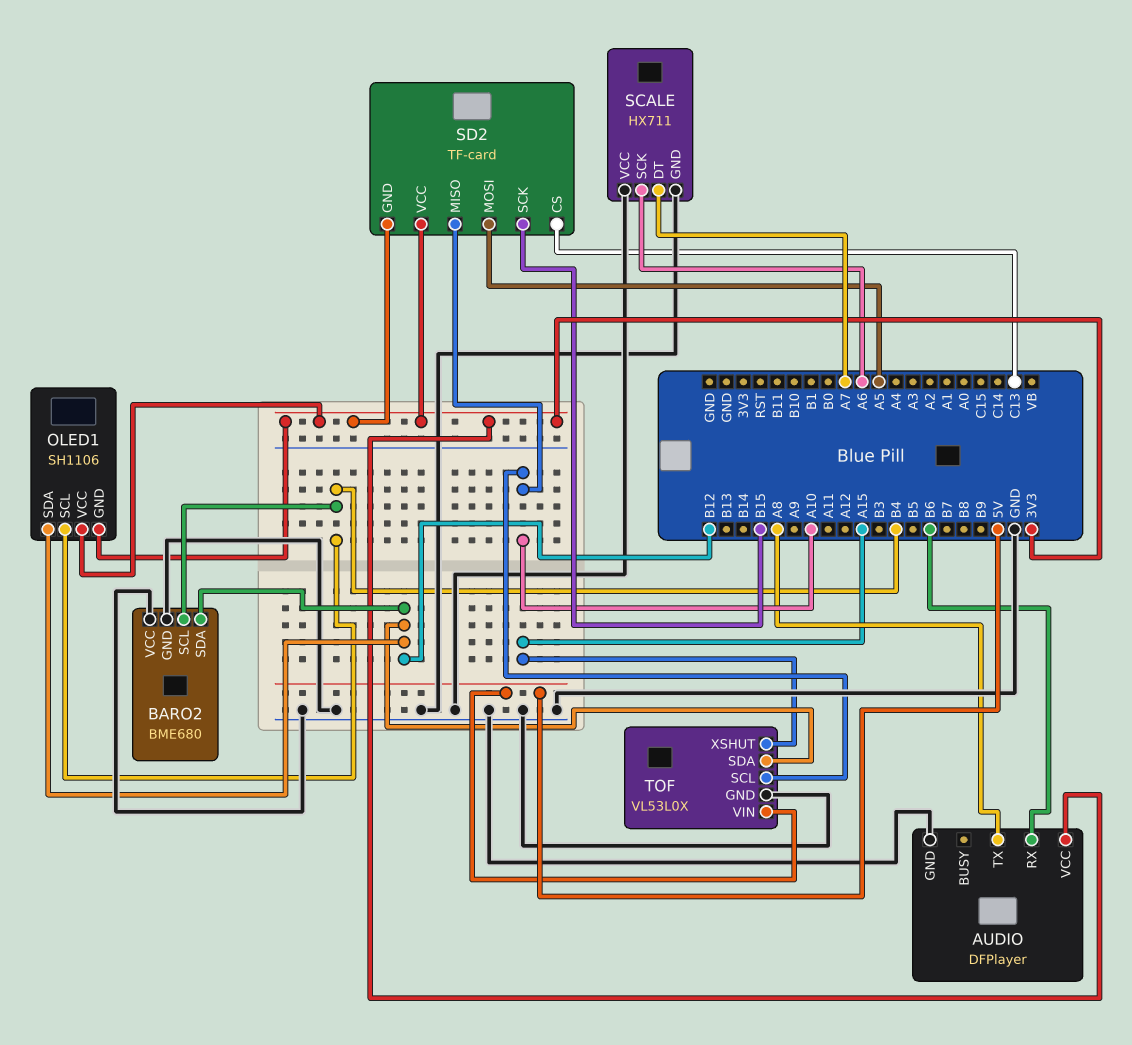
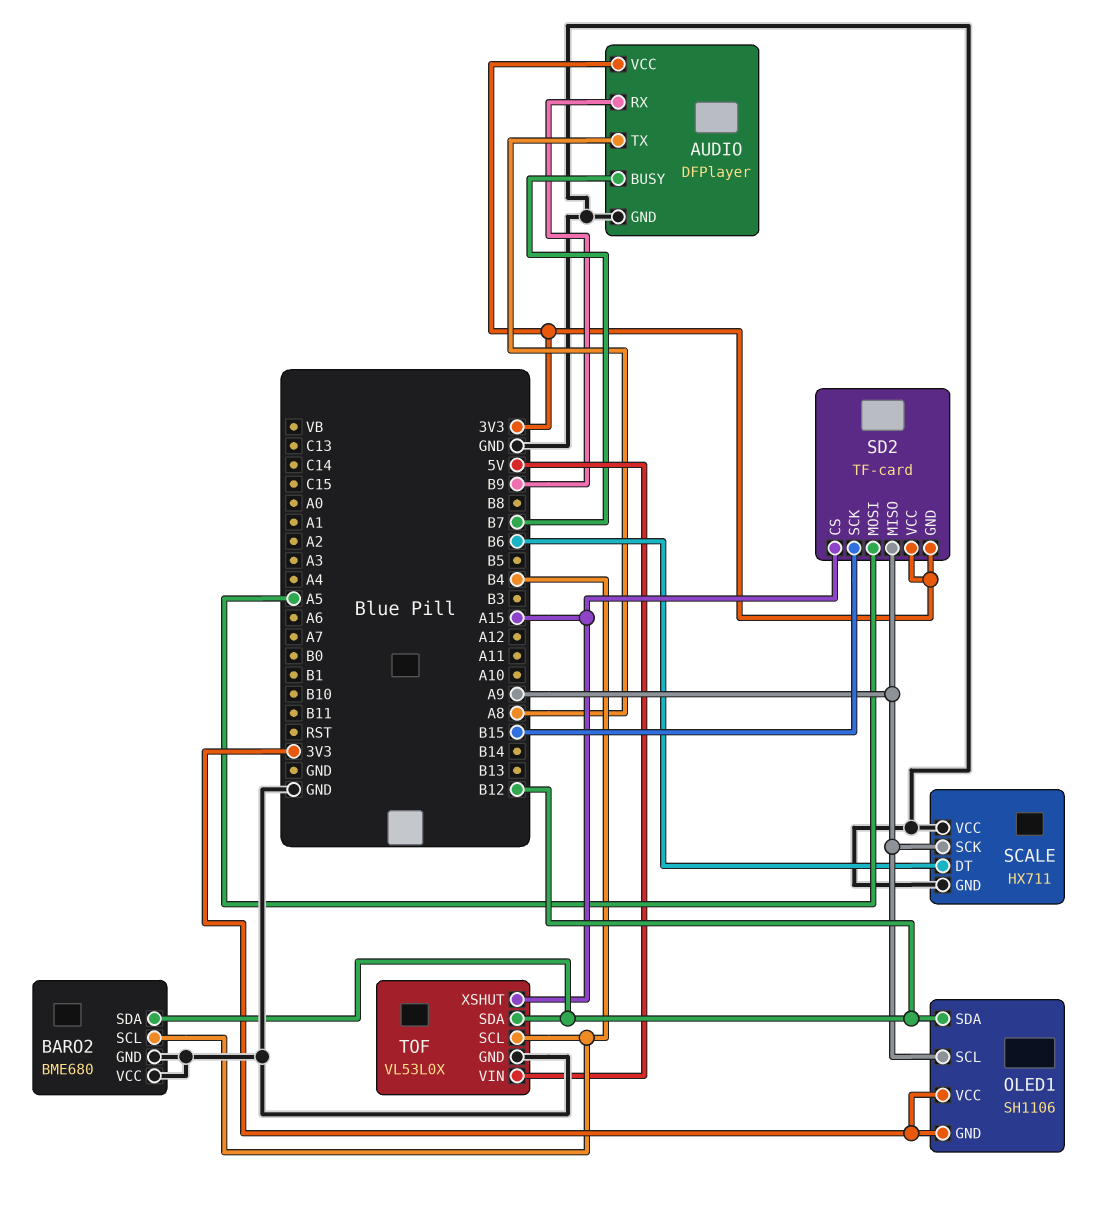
AUDIO pin BUSY: none -> B7
AUDIO pin RX: B6 -> B9
OLED1 pin SCL: B4 -> A9
SCALE pin DT: A7 -> B6
SCALE pin SCK: A6 -> A9
SD2 pin CS: C13 -> A15
SD2 pin MISO: A10 -> A9
TOF pin SCL: A10 -> B4

